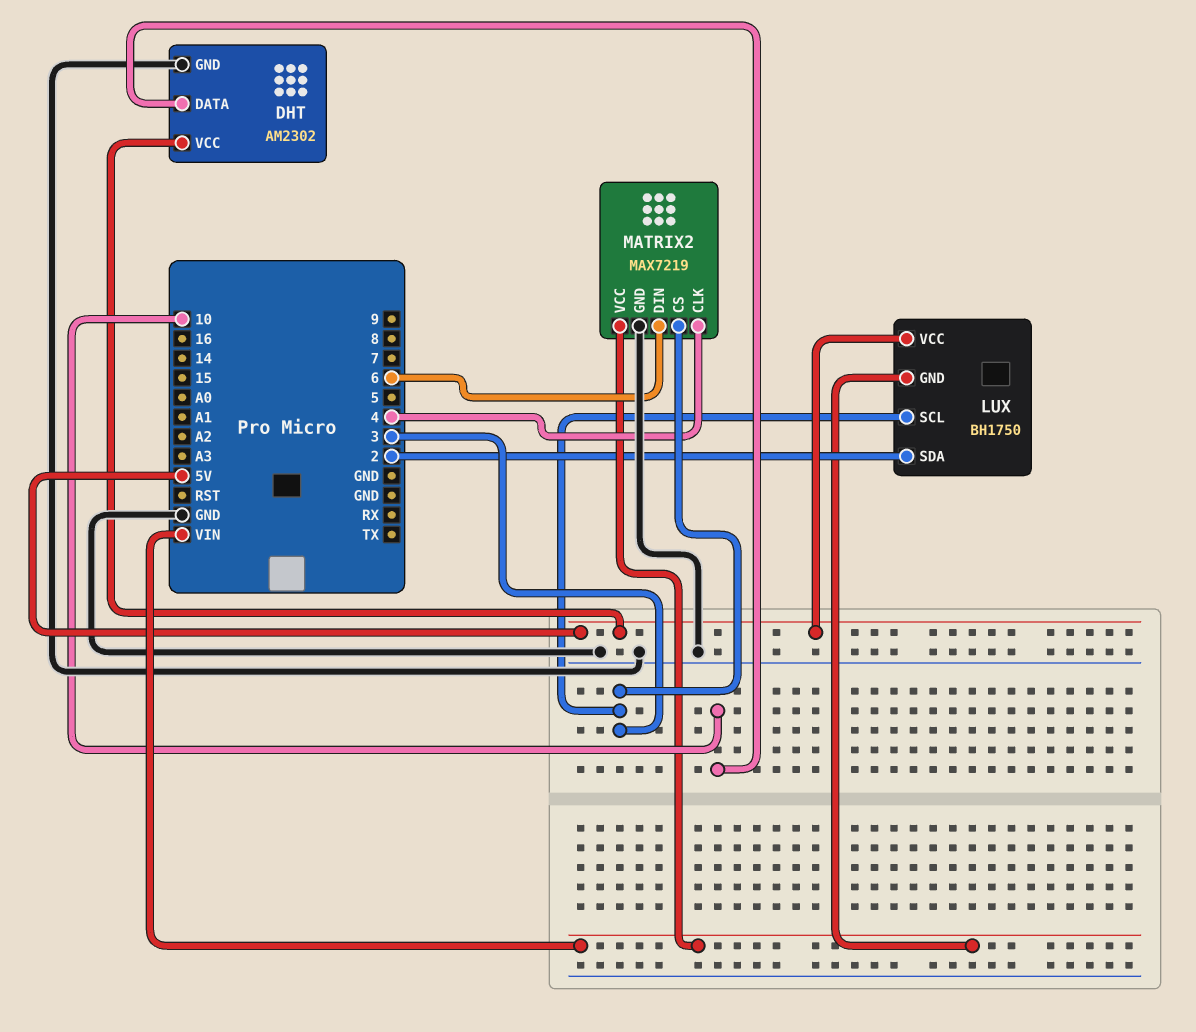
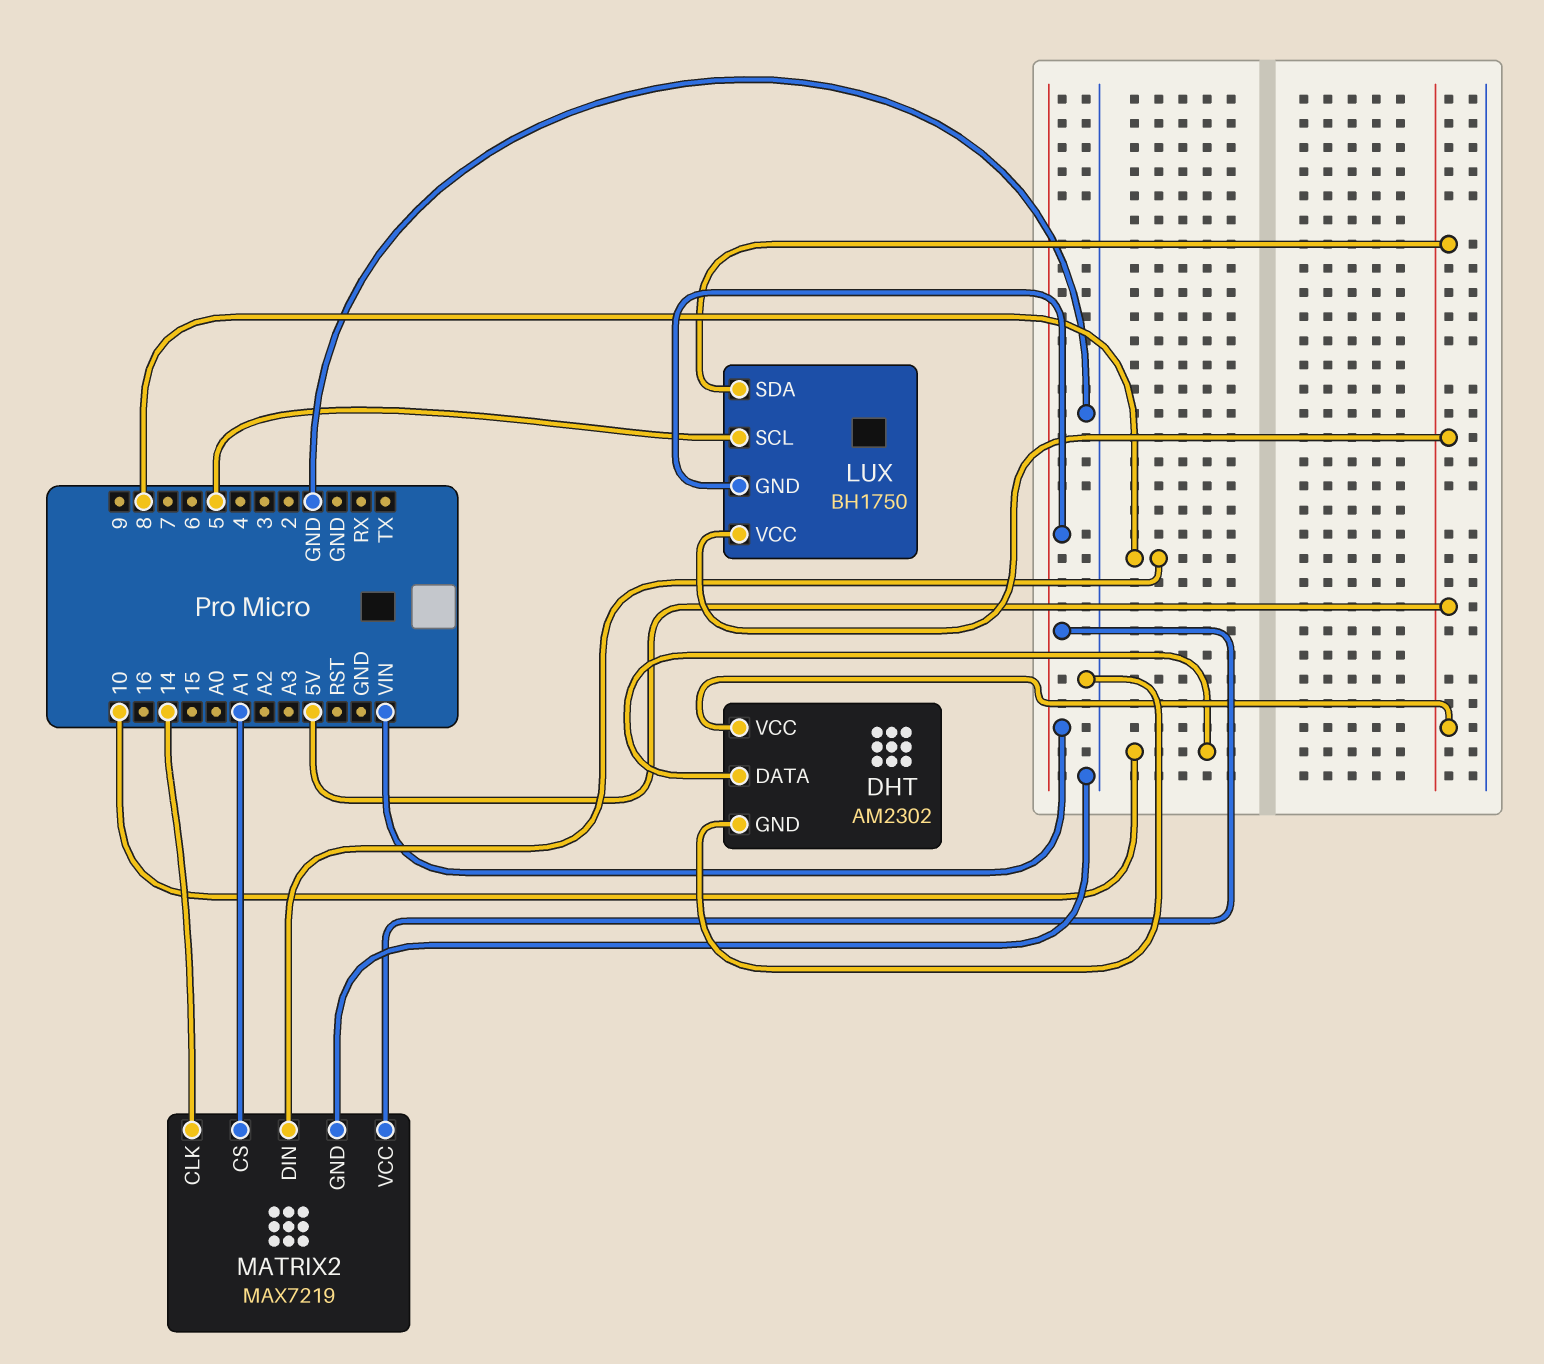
LUX pin SCL: 3 -> 5
LUX pin SDA: 2 -> 5V
MATRIX2 pin CLK: 4 -> 14
MATRIX2 pin CS: 3 -> A1
MATRIX2 pin DIN: 6 -> 8

